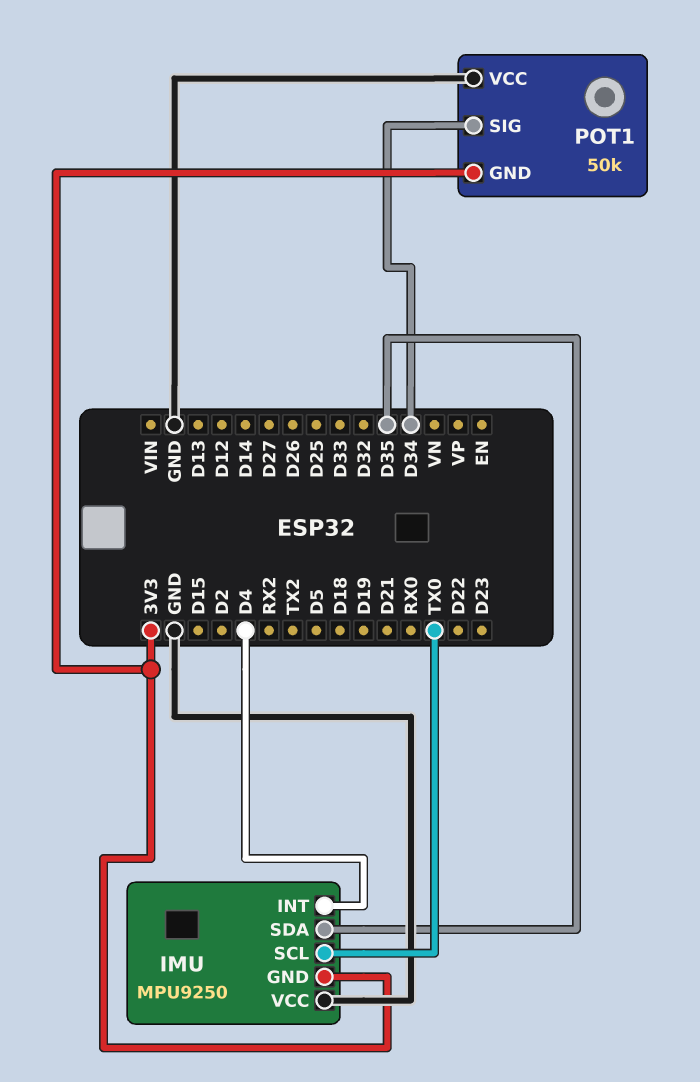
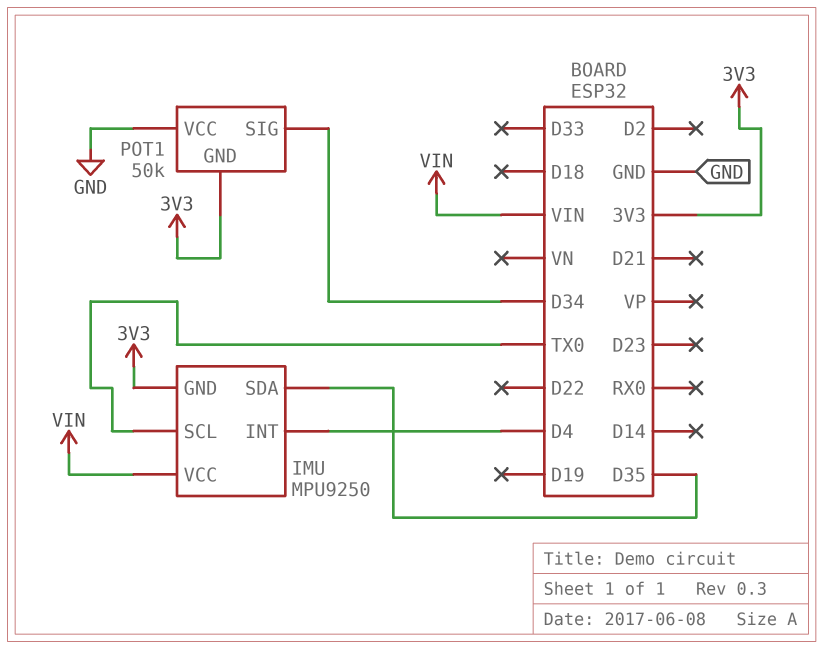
IMU pin VCC: GND -> VIN

